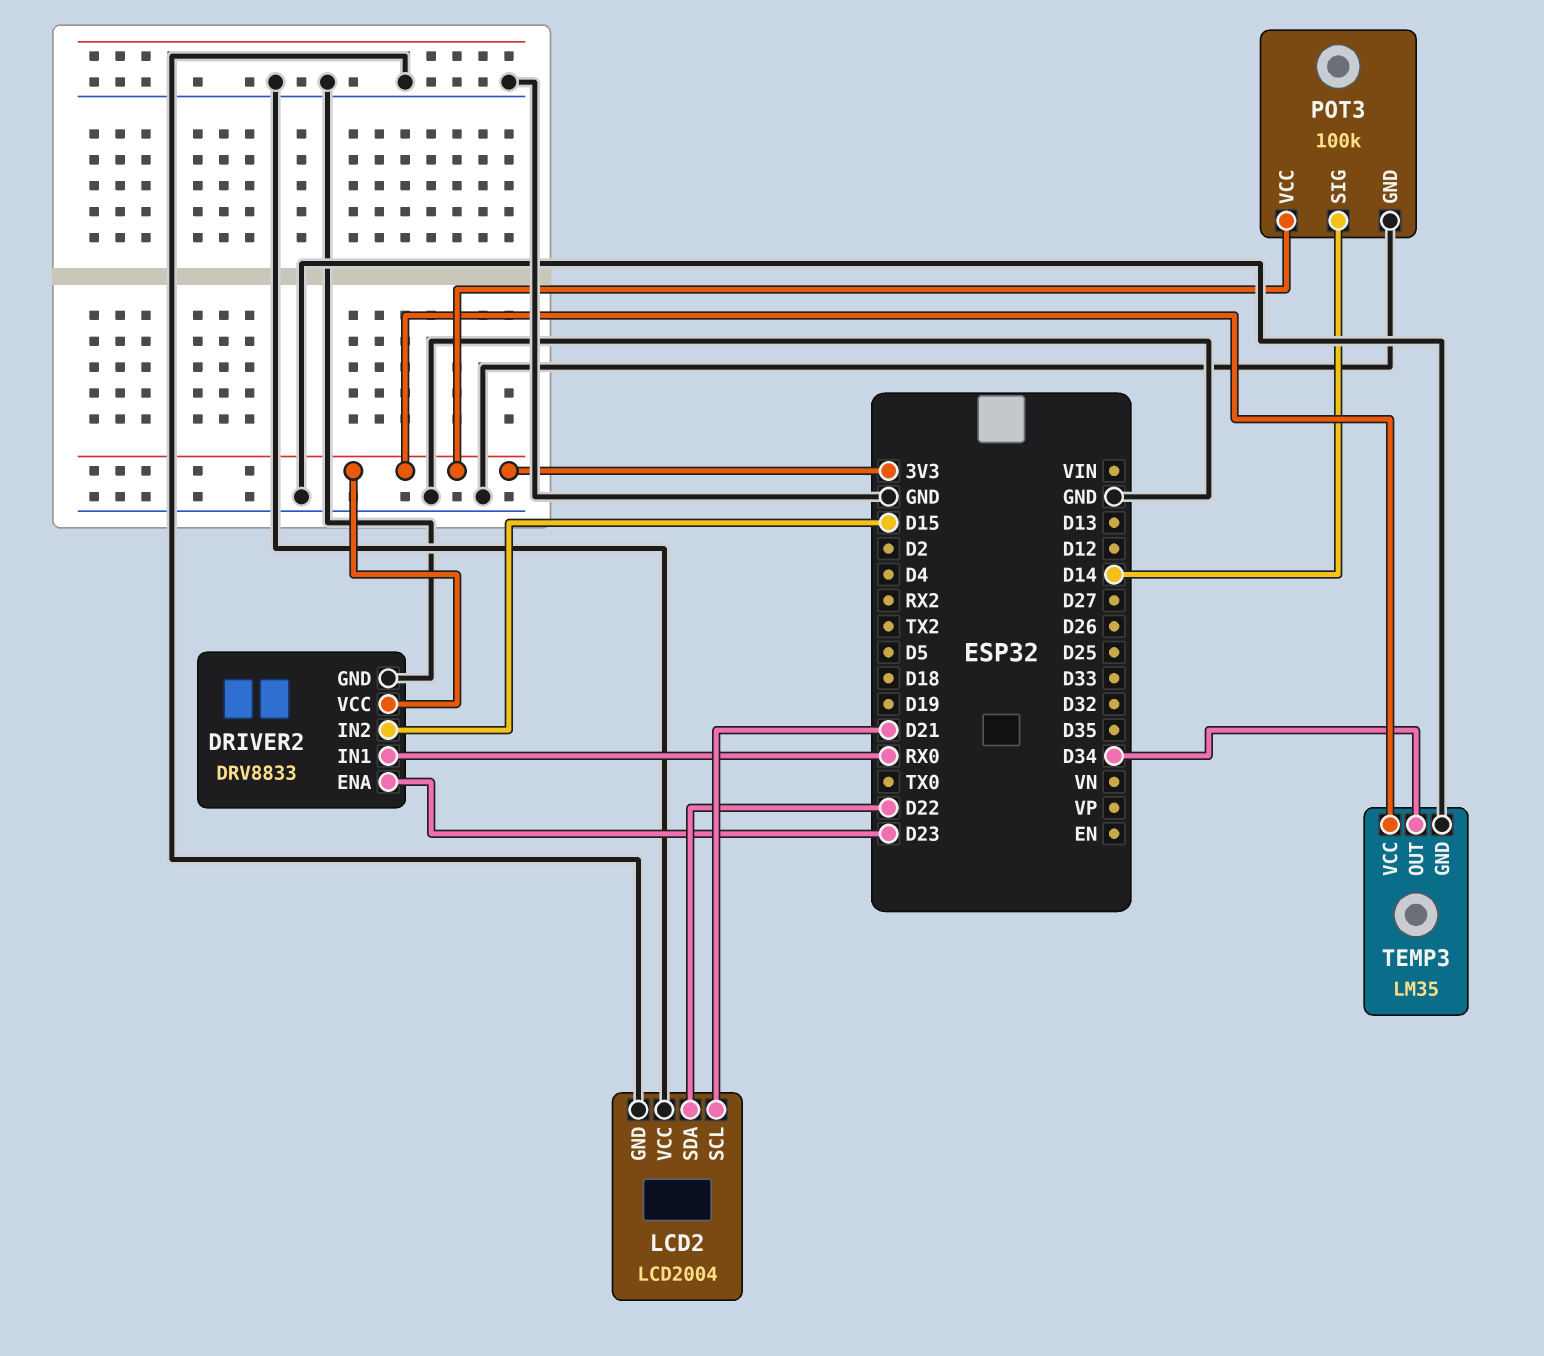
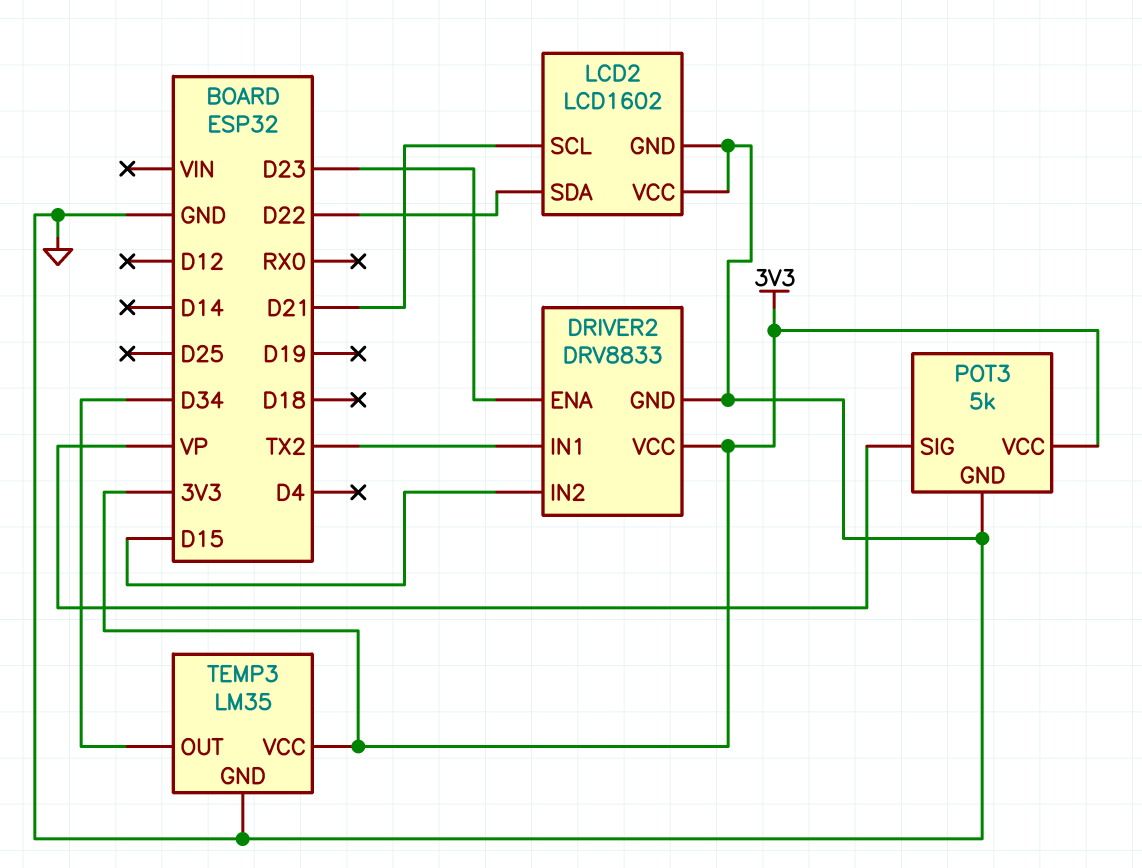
DRIVER2 pin IN1: RX0 -> TX2
LCD2: LCD2004 -> LCD1602
POT3: 100k -> 5k
POT3 pin SIG: D14 -> VP

